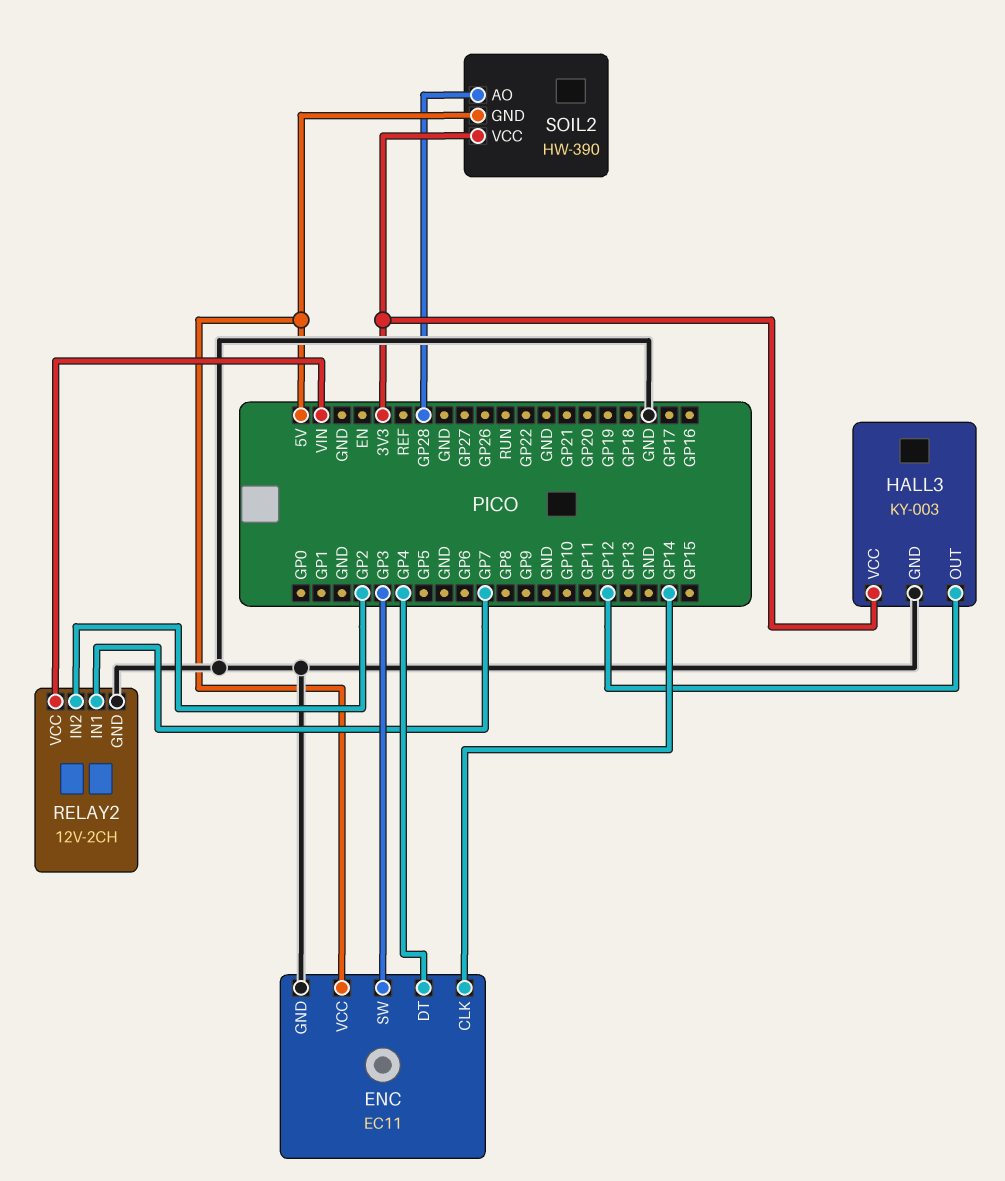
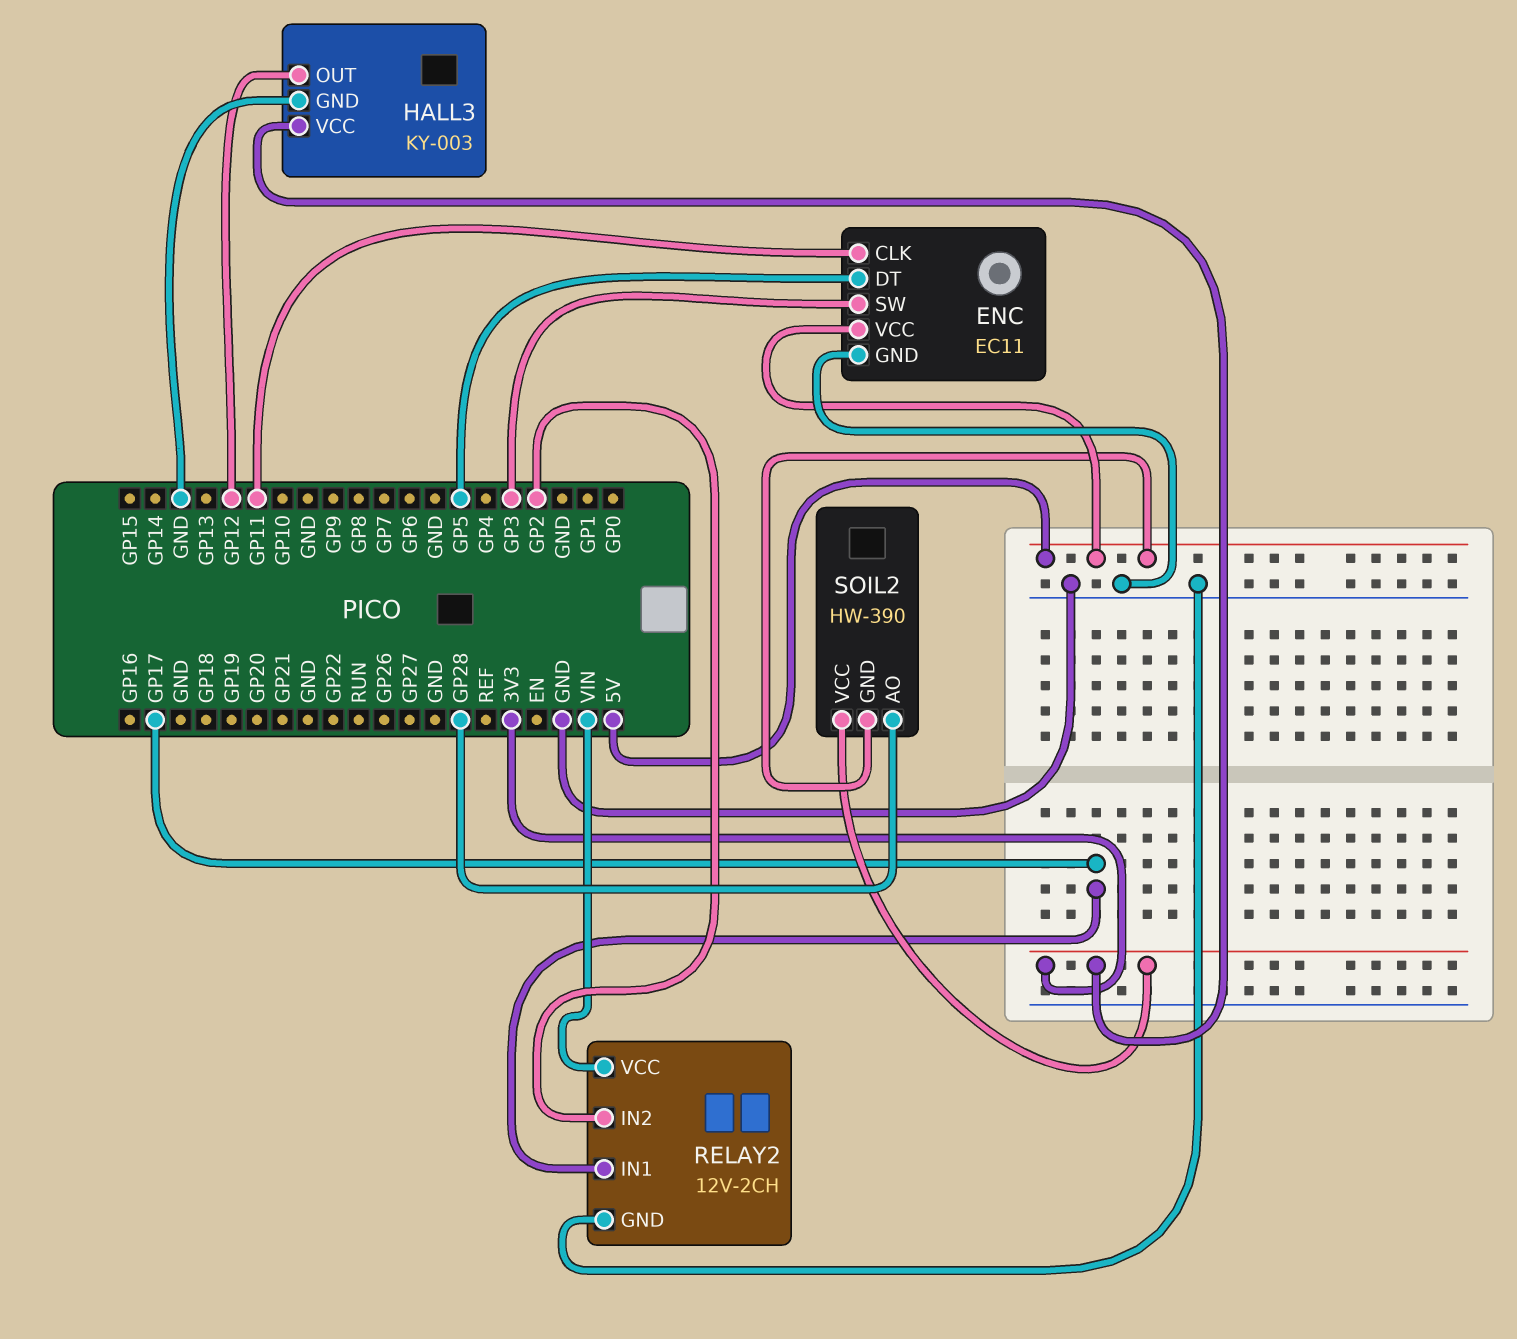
ENC pin CLK: GP14 -> GP11
ENC pin DT: GP4 -> GP5
RELAY2 pin IN1: GP7 -> GP17

